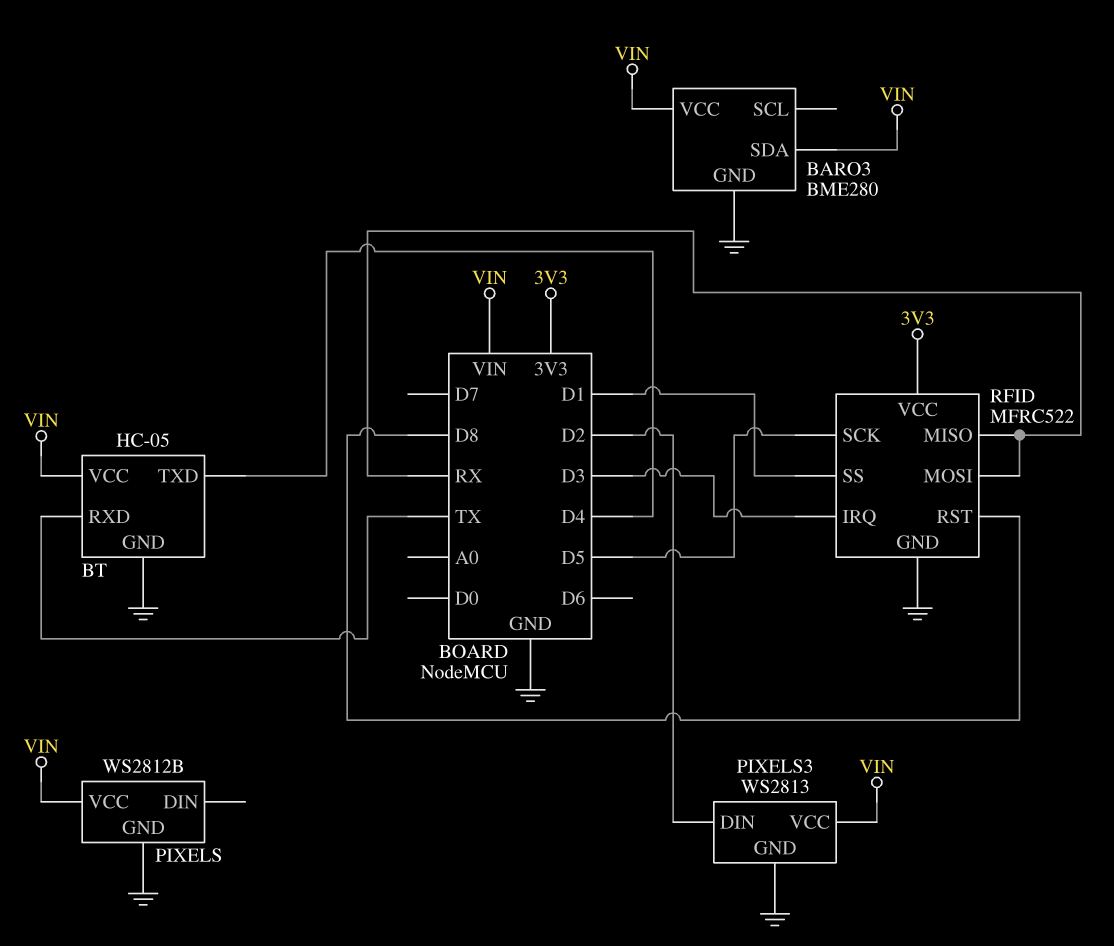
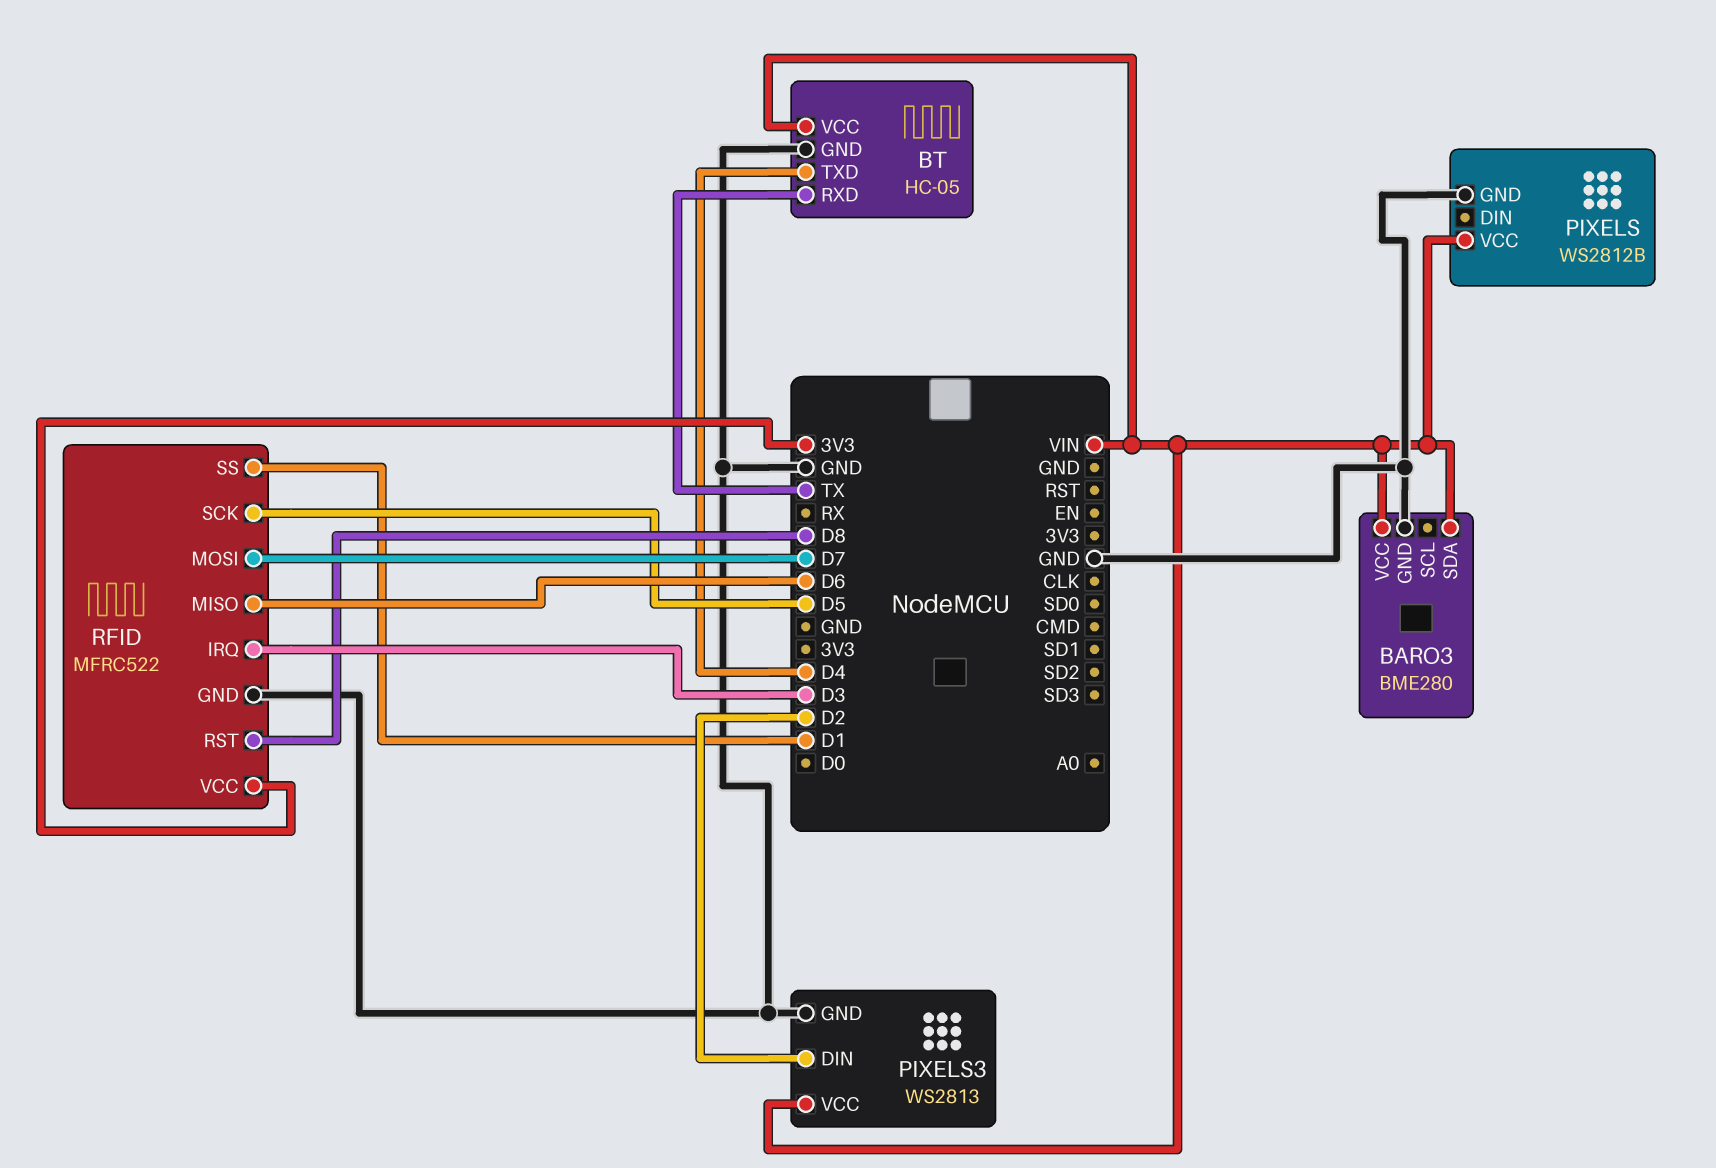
RFID pin MISO: RX -> D6
RFID pin MOSI: RX -> D7

